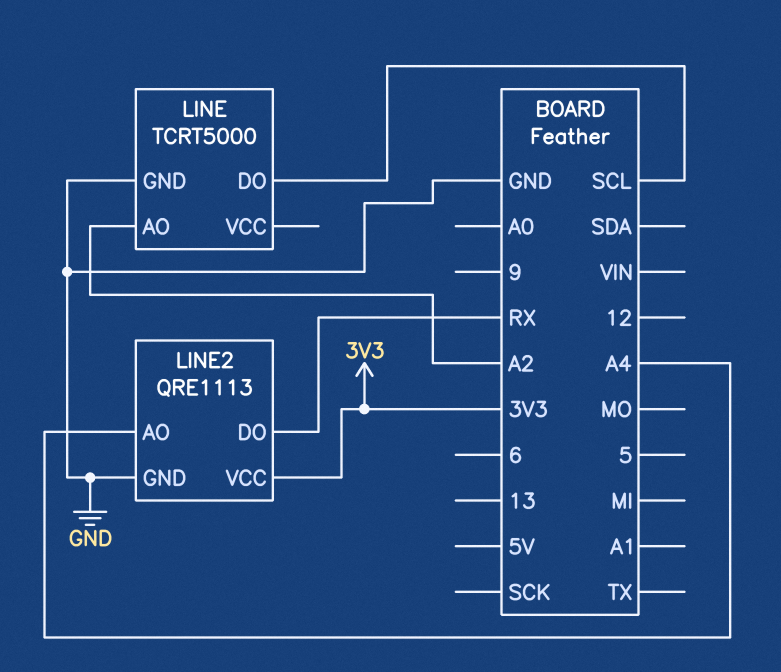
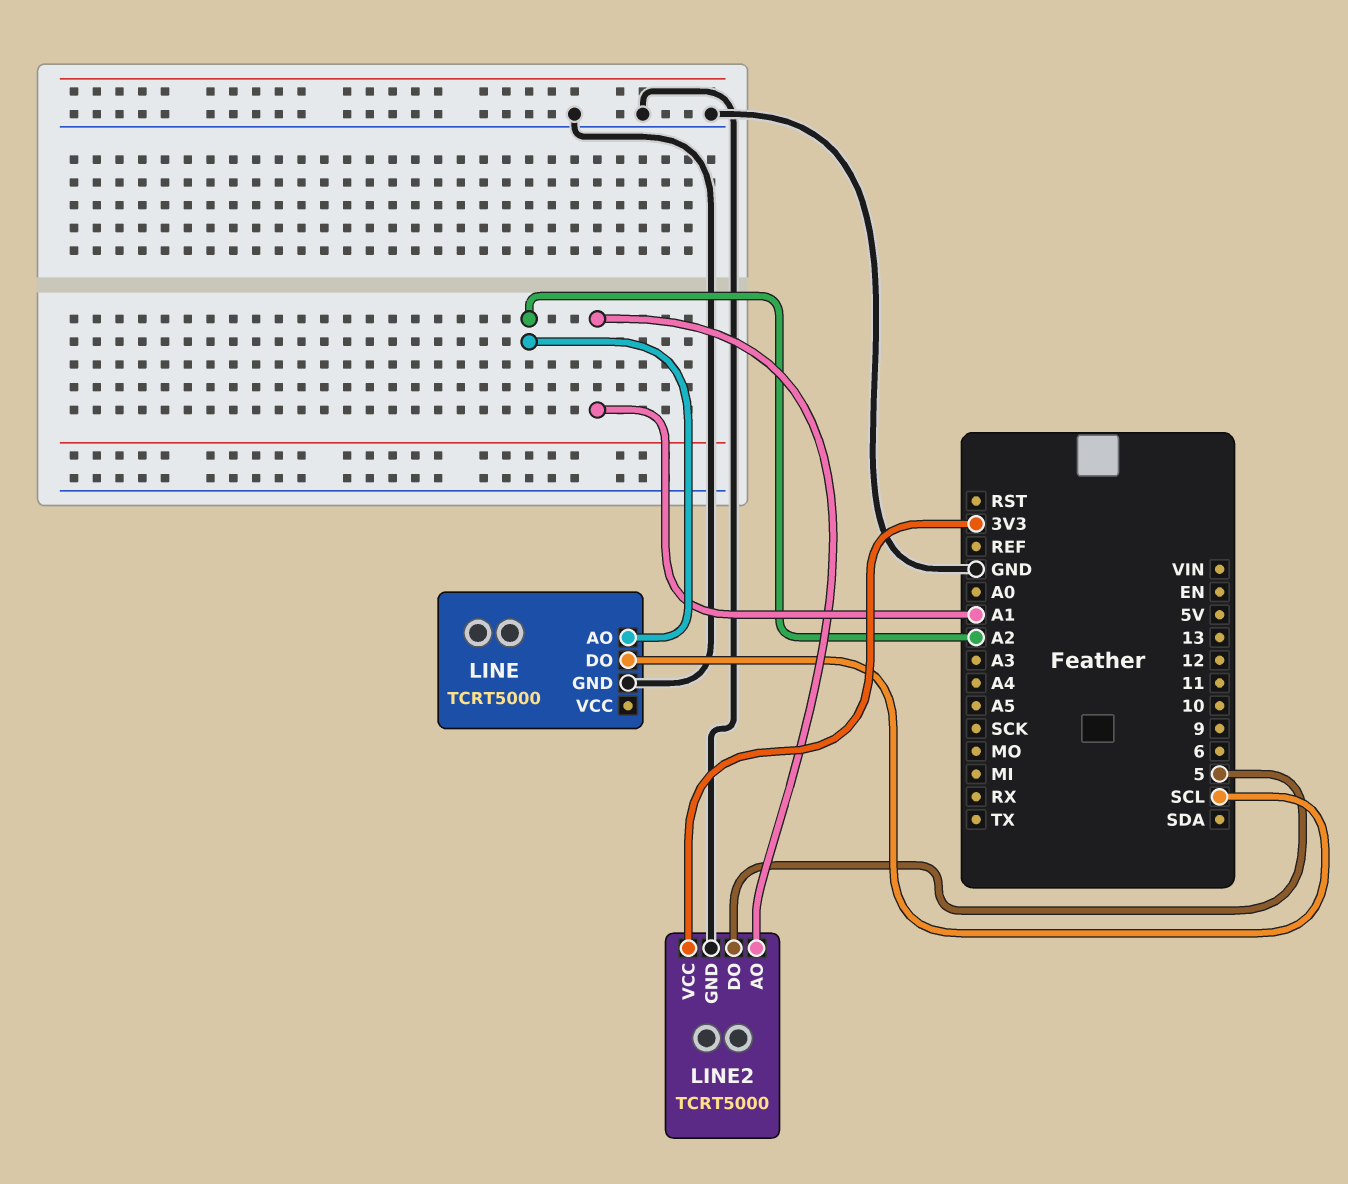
LINE2: QRE1113 -> TCRT5000
LINE2 pin AO: A4 -> A1
LINE2 pin DO: RX -> 5

